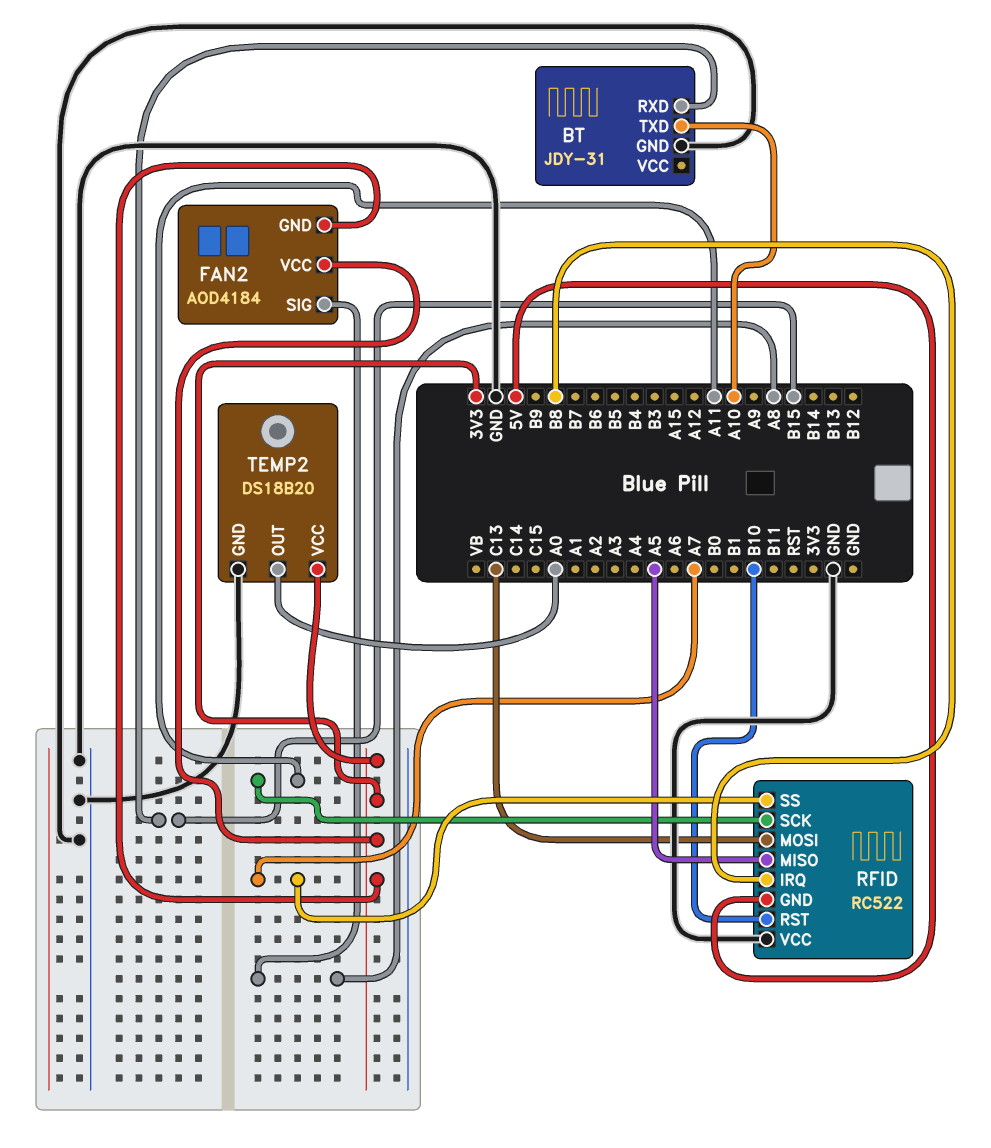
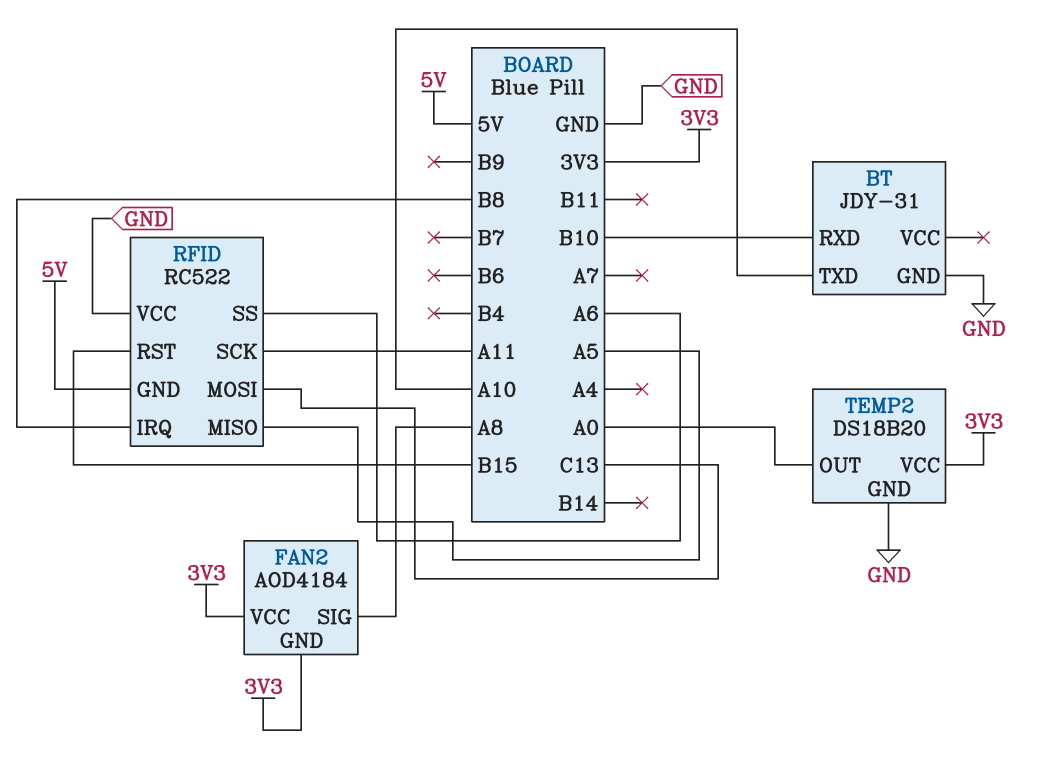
BT pin RXD: B15 -> B10
RFID pin RST: B10 -> B15
RFID pin SS: A7 -> A6

